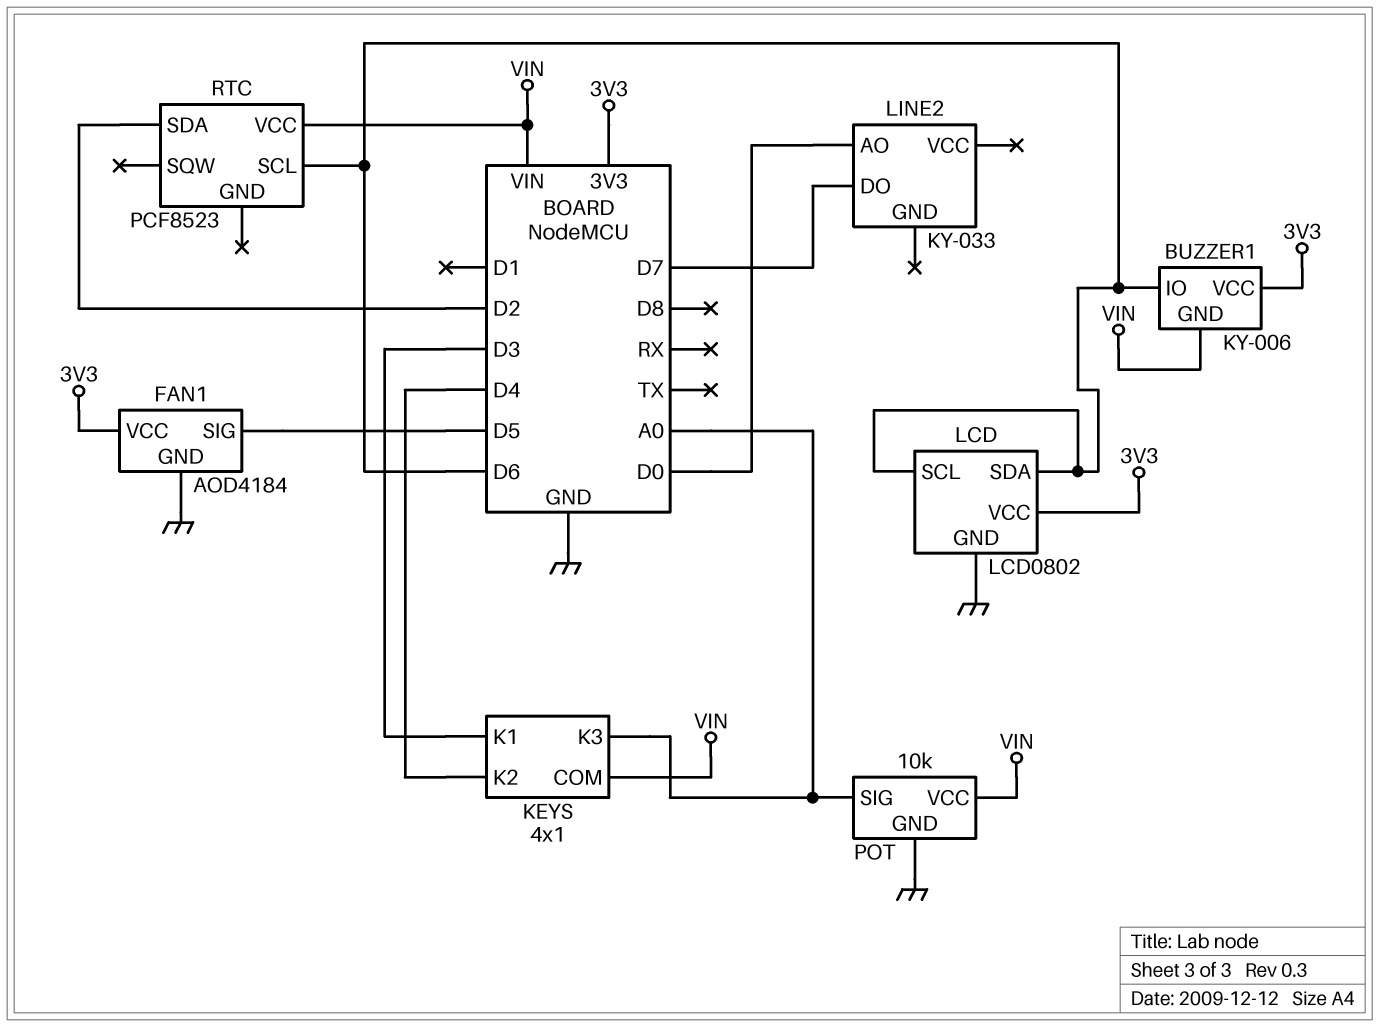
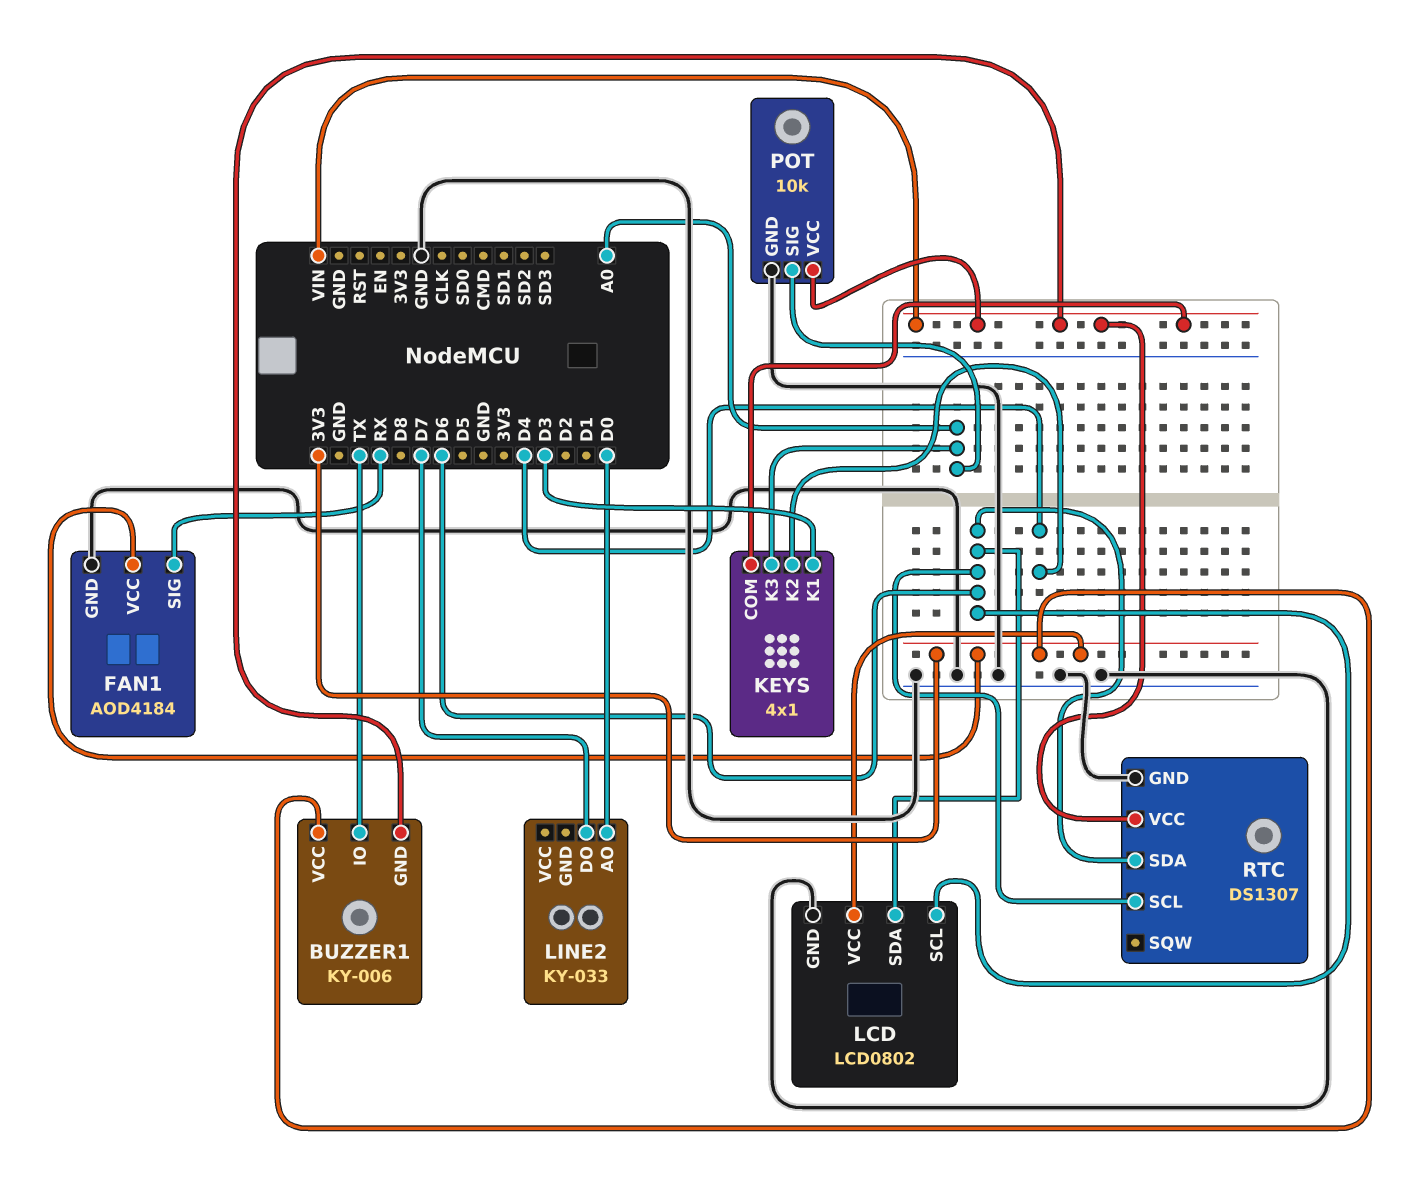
BUZZER1 pin IO: D6 -> TX
FAN1 pin SIG: D5 -> RX
RTC: PCF8523 -> DS1307
RTC pin GND: none -> GND
RTC pin SDA: D2 -> D6

